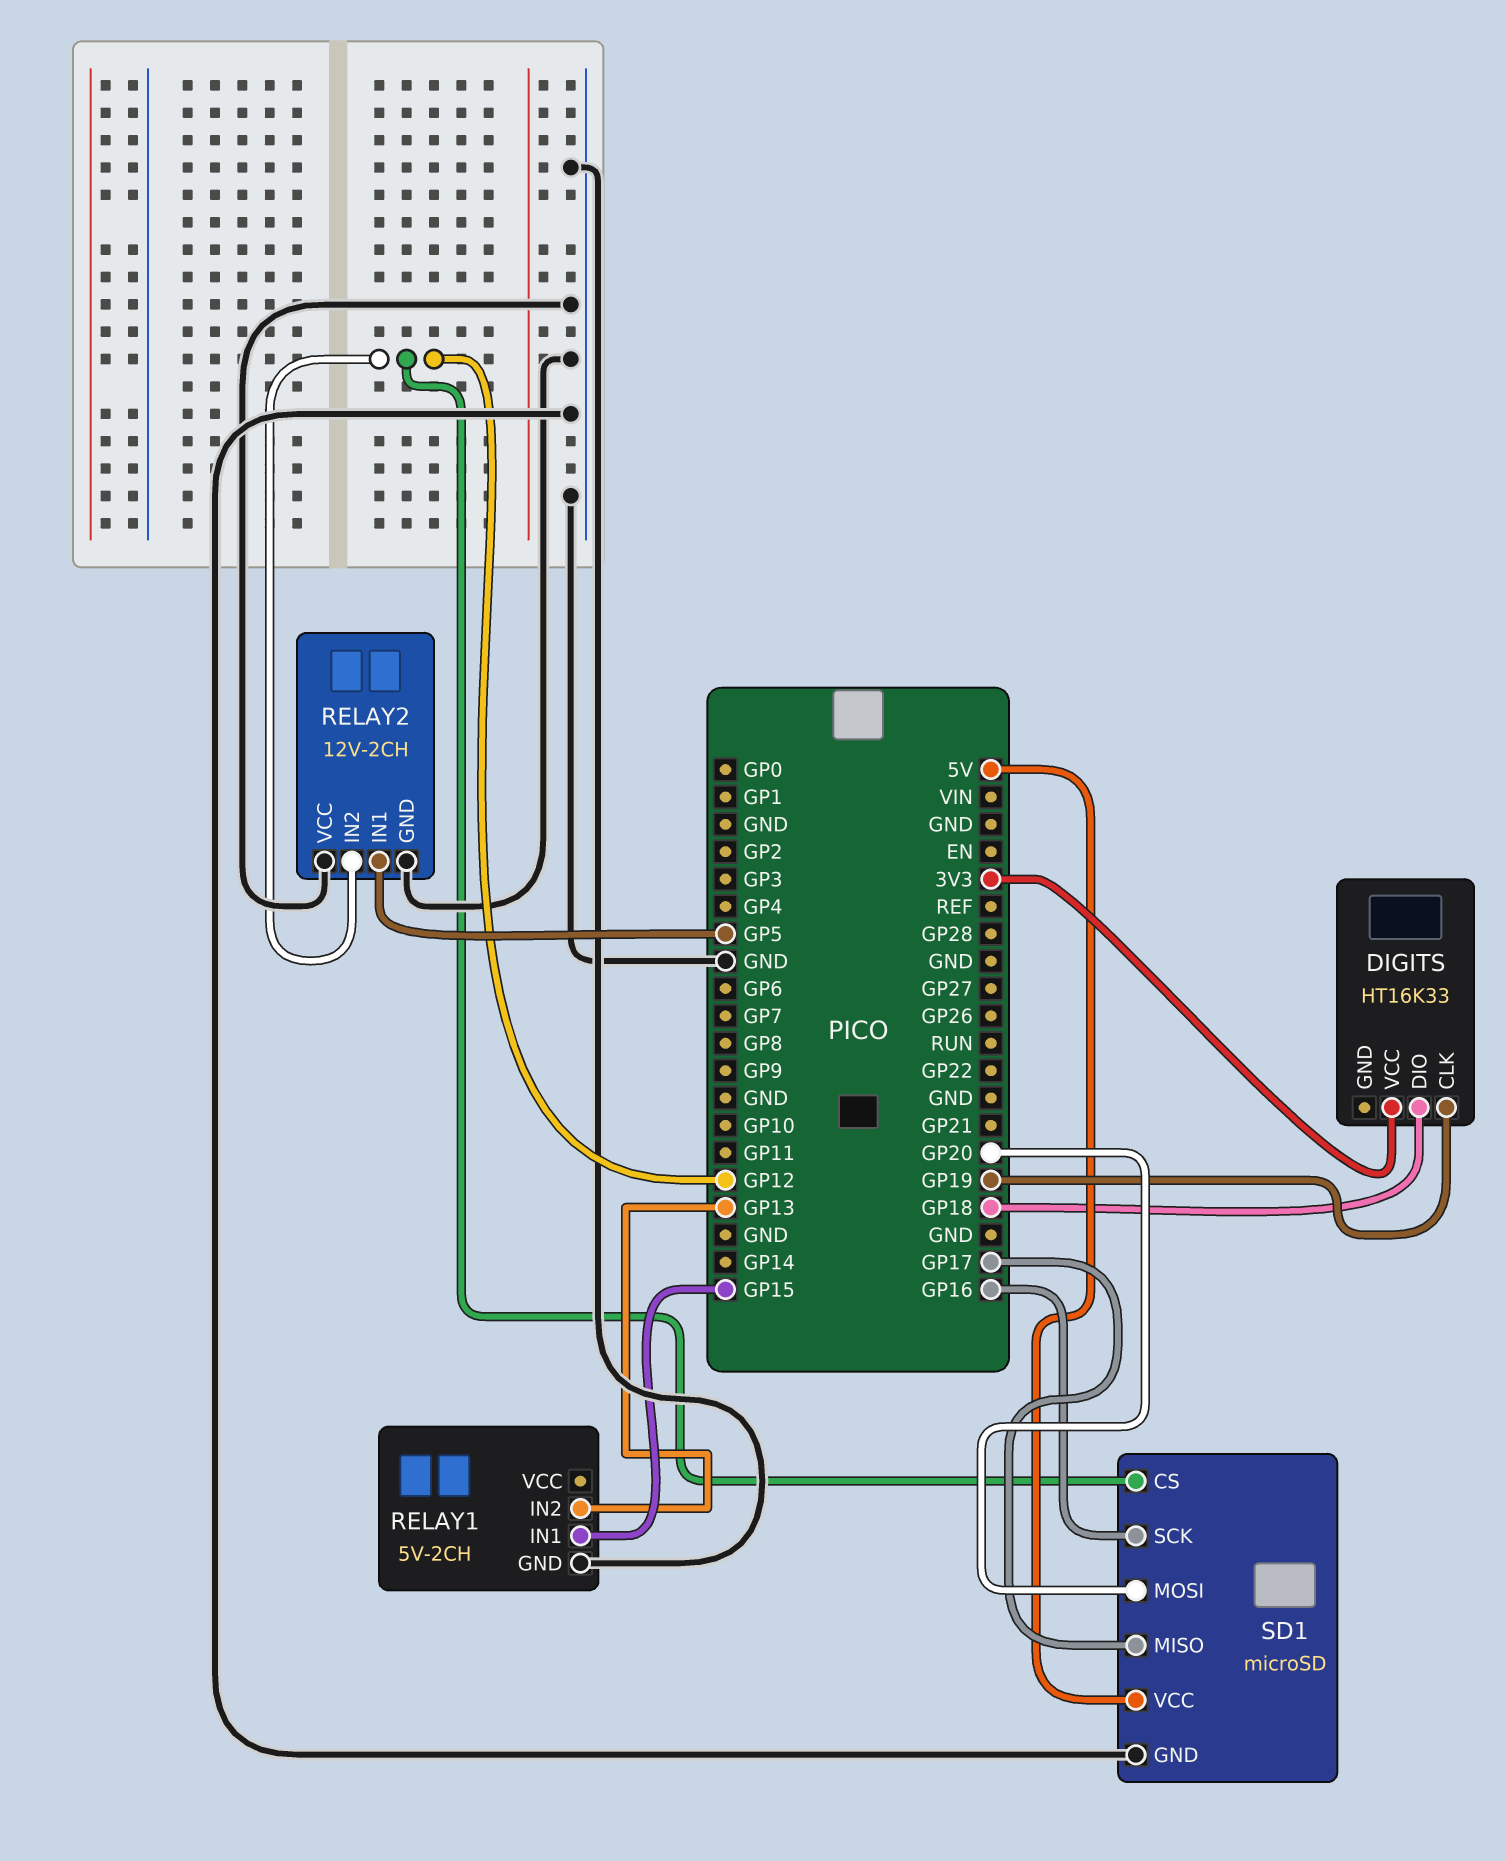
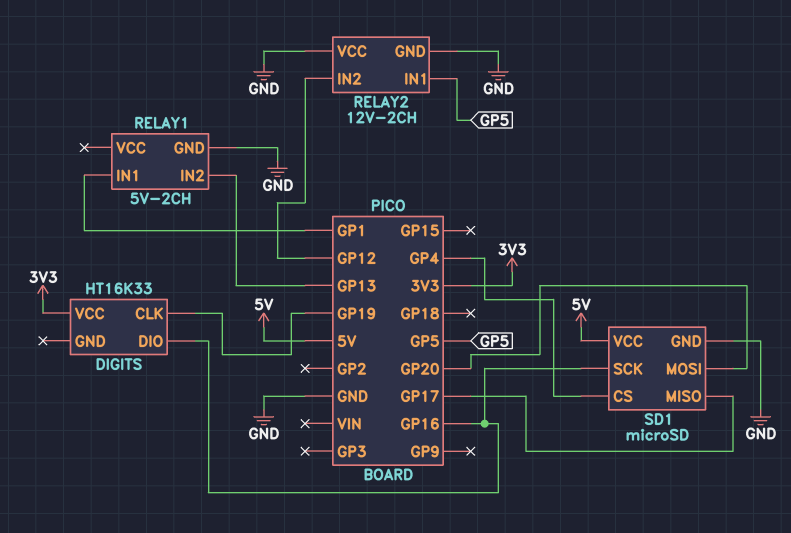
DIGITS pin DIO: GP18 -> GP16
RELAY1 pin IN1: GP15 -> GP1
SD1 pin CS: GP12 -> GP4

